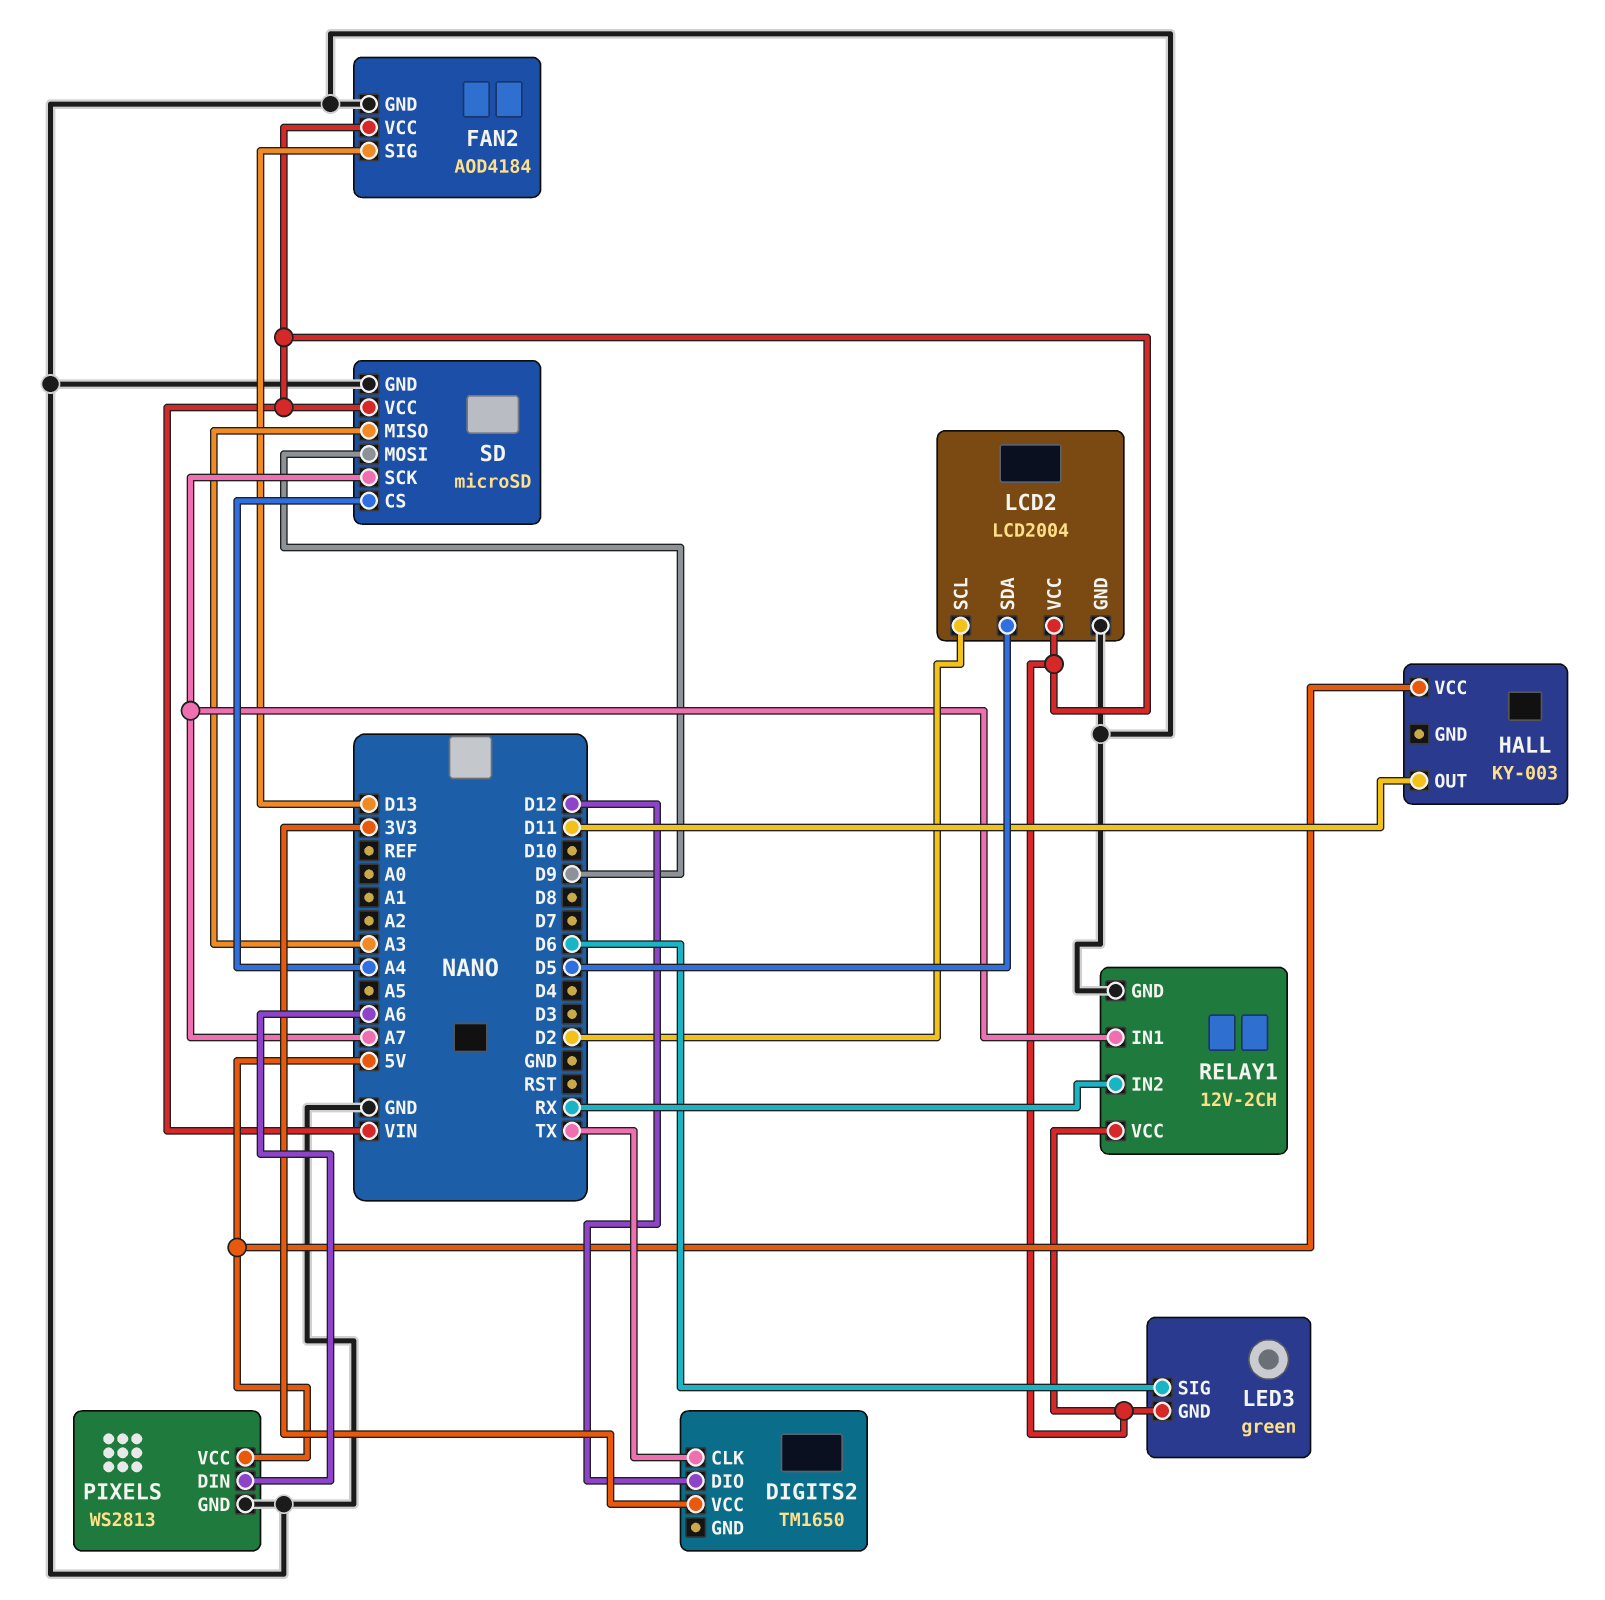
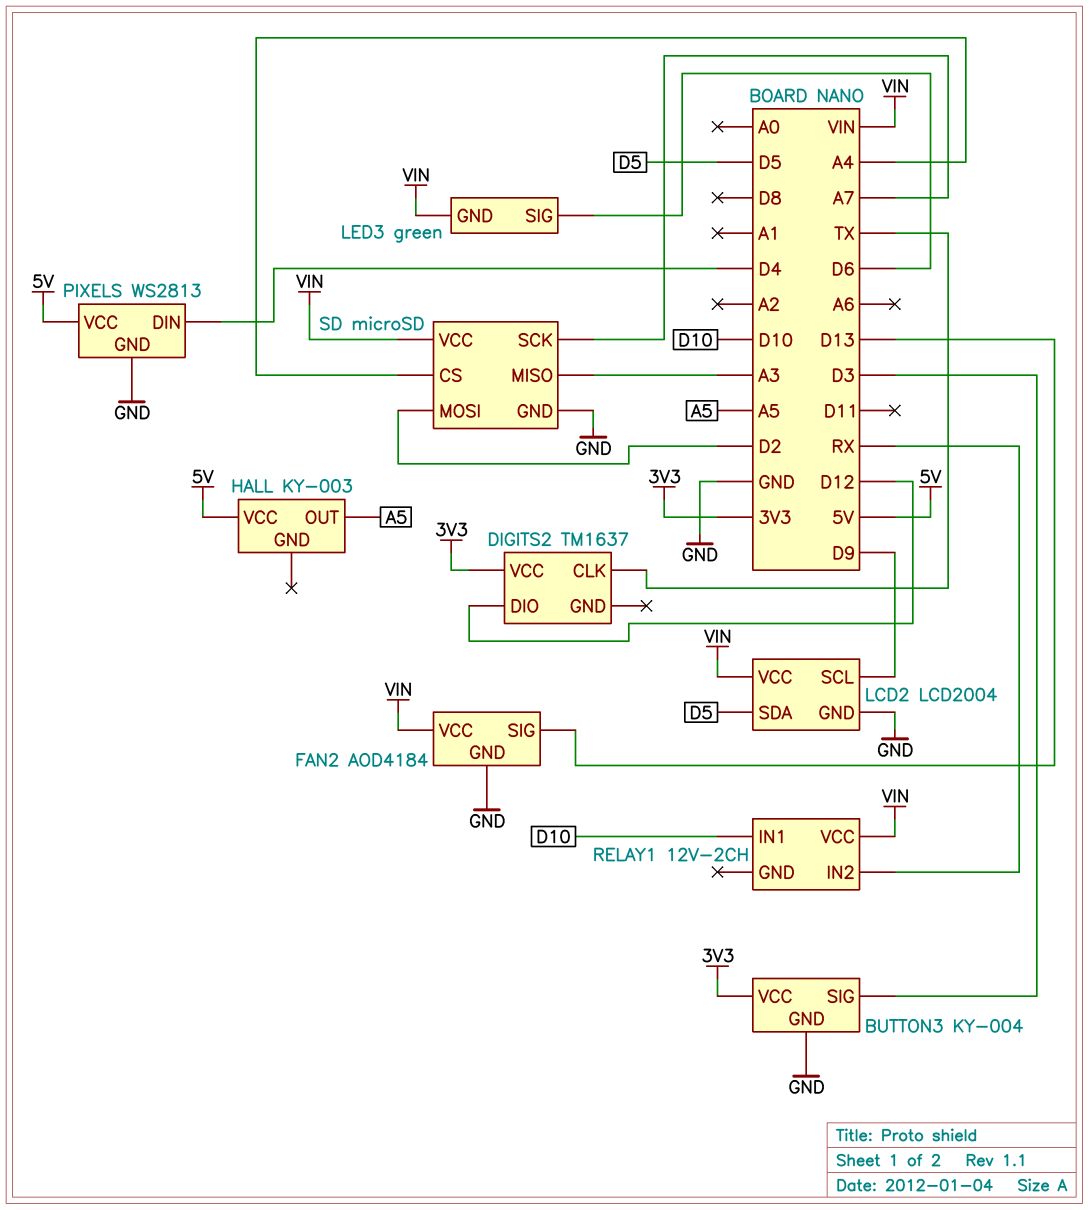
BUTTON3: none -> KY-004
BUTTON3 pin GND: none -> GND
BUTTON3 pin SIG: none -> D3
BUTTON3 pin VCC: none -> 3V3
DIGITS2: TM1650 -> TM1637
HALL pin OUT: D11 -> A5
LCD2 pin SCL: D2 -> D9
PIXELS pin DIN: A6 -> D4
RELAY1 pin GND: GND -> none
RELAY1 pin IN1: A7 -> D10
SD pin MOSI: D9 -> D2

